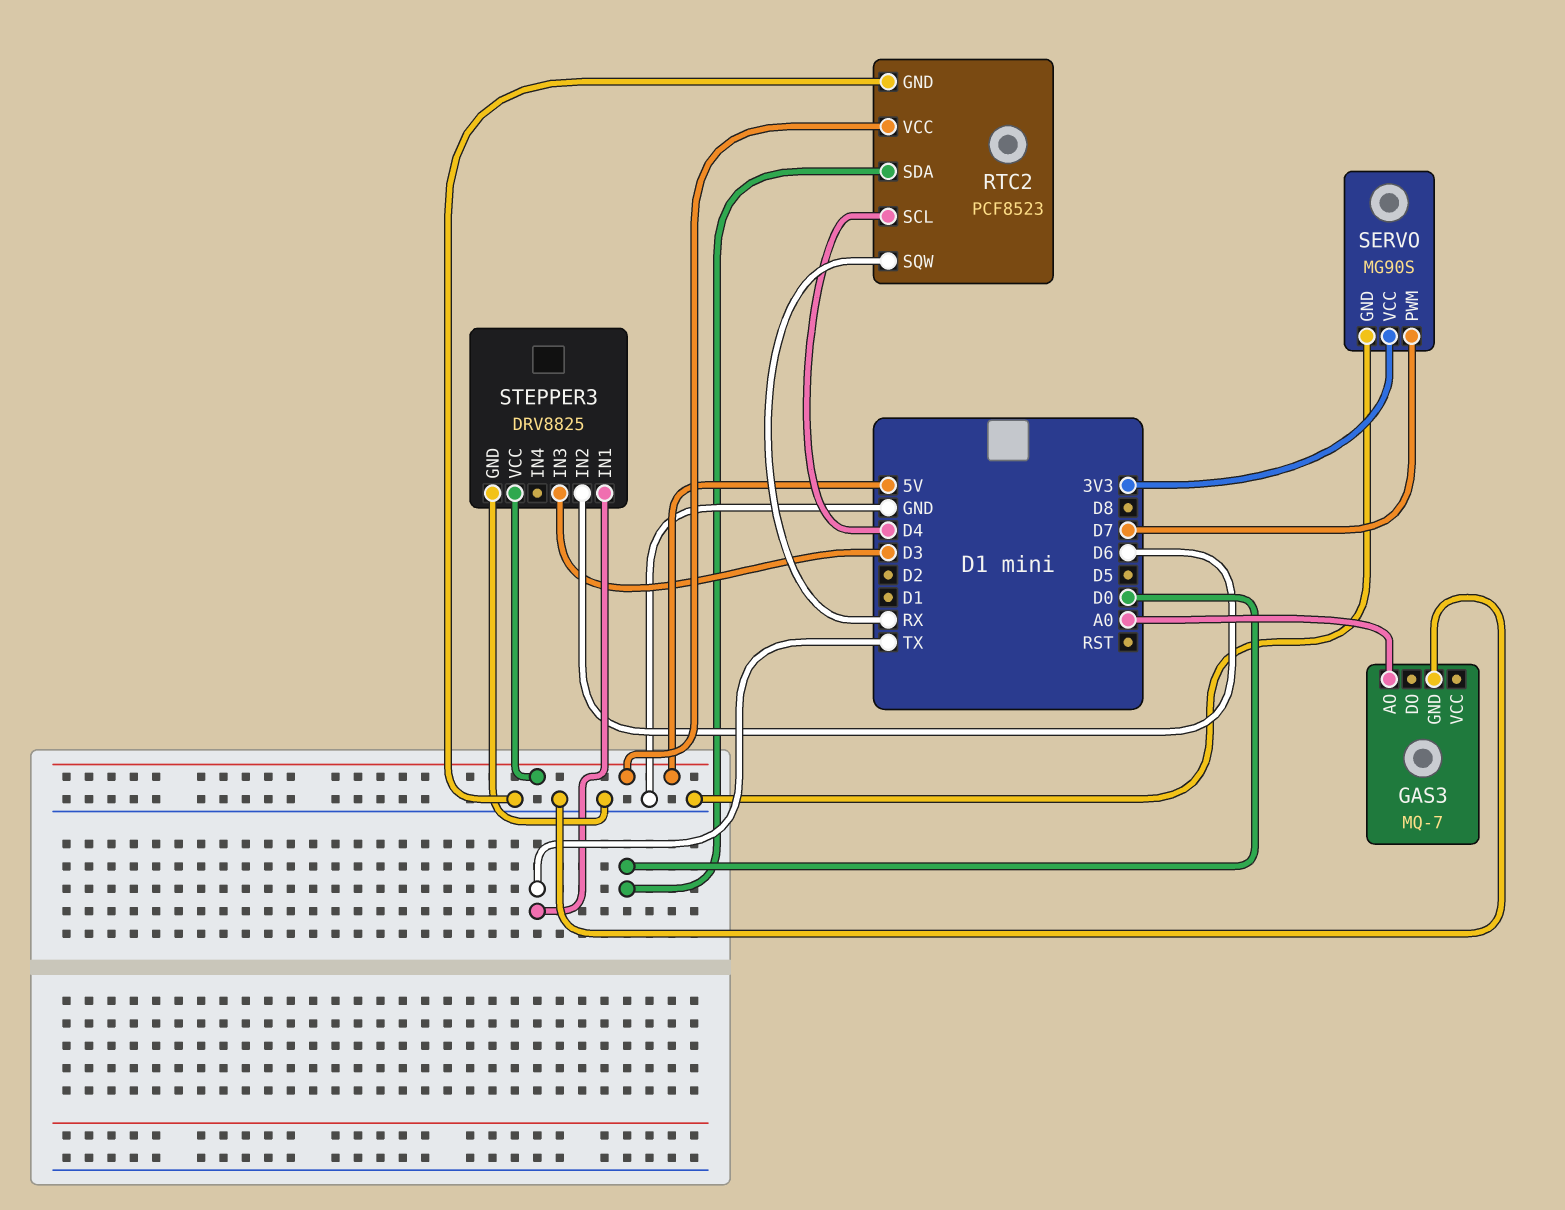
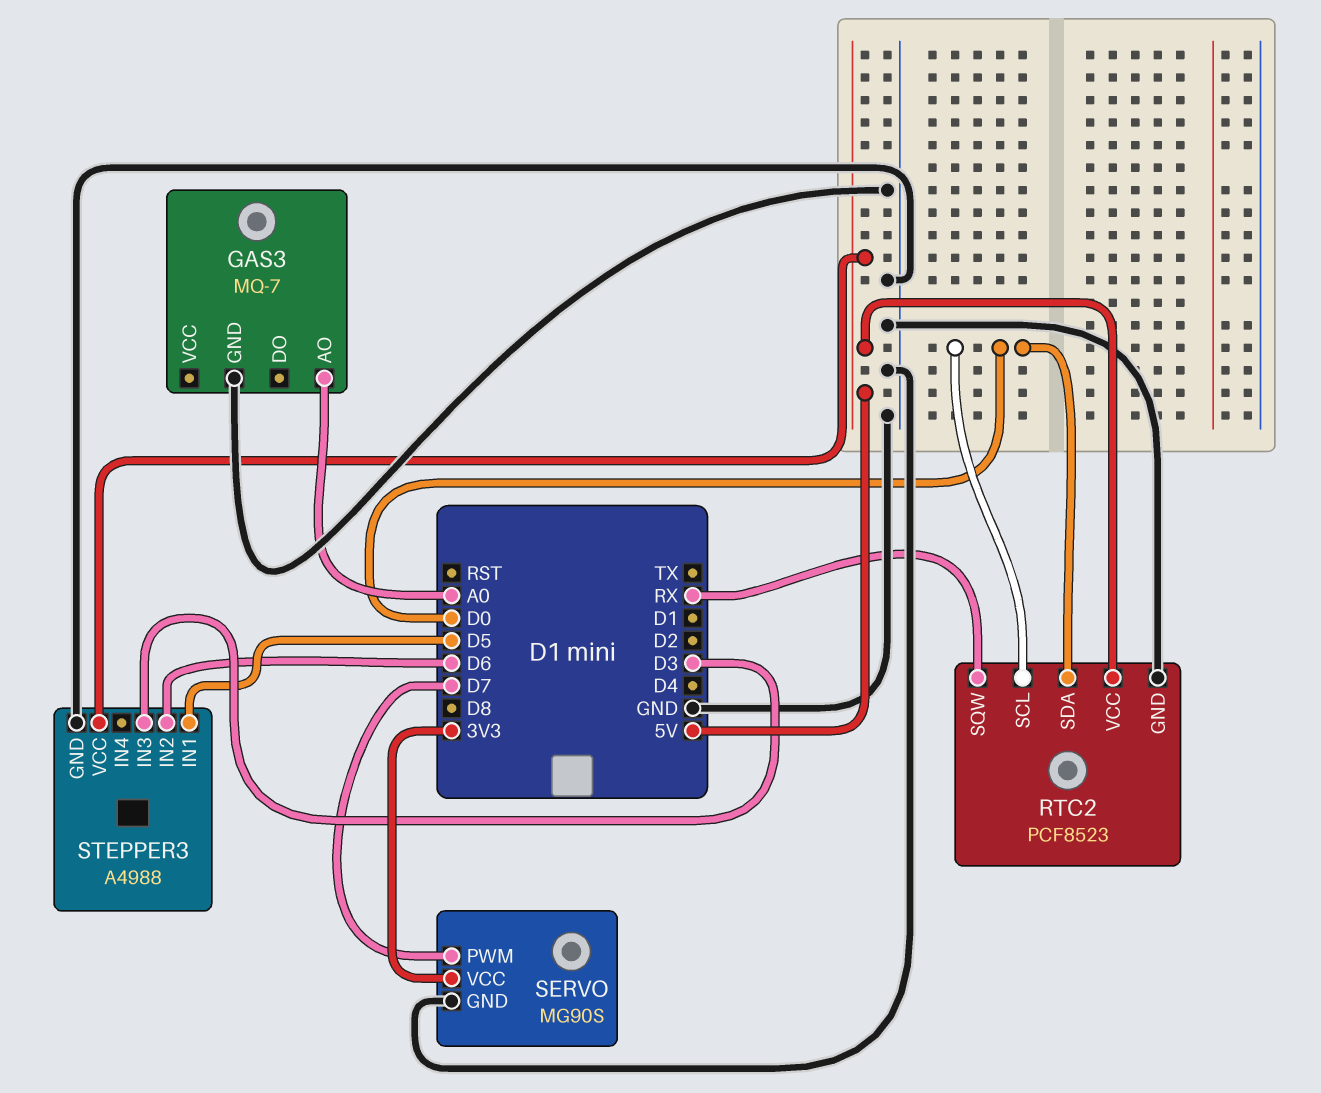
RTC2 pin SCL: D4 -> D0
STEPPER3: DRV8825 -> A4988
STEPPER3 pin IN1: TX -> D5

